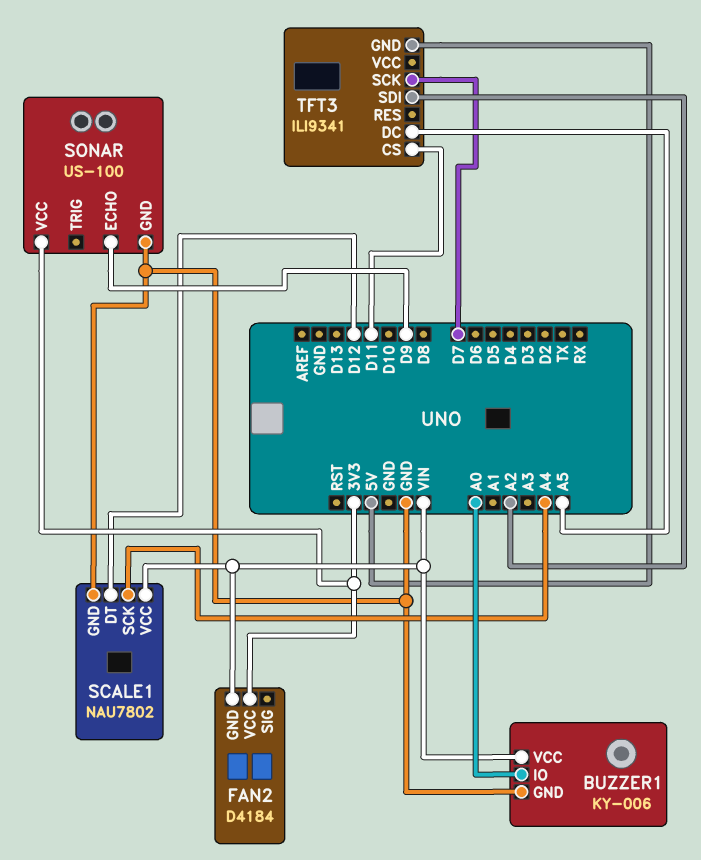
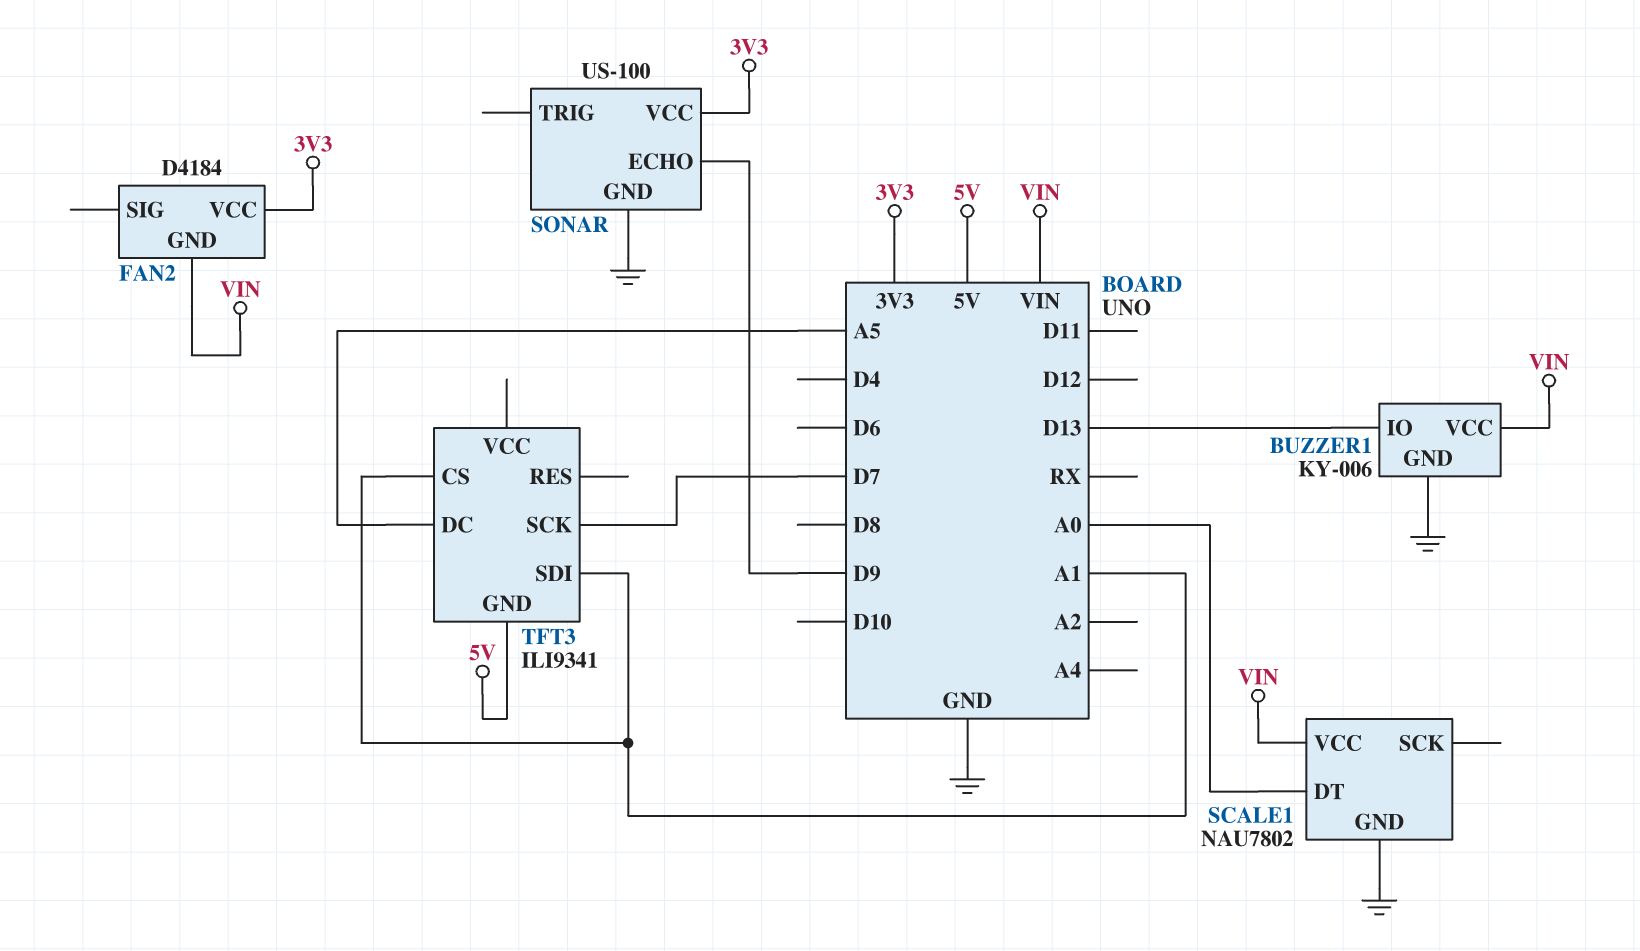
BUZZER1 pin IO: A0 -> D13
SCALE1 pin DT: D12 -> A0
SCALE1 pin SCK: A4 -> none
TFT3 pin CS: D11 -> A1
TFT3 pin SDI: A2 -> A1

